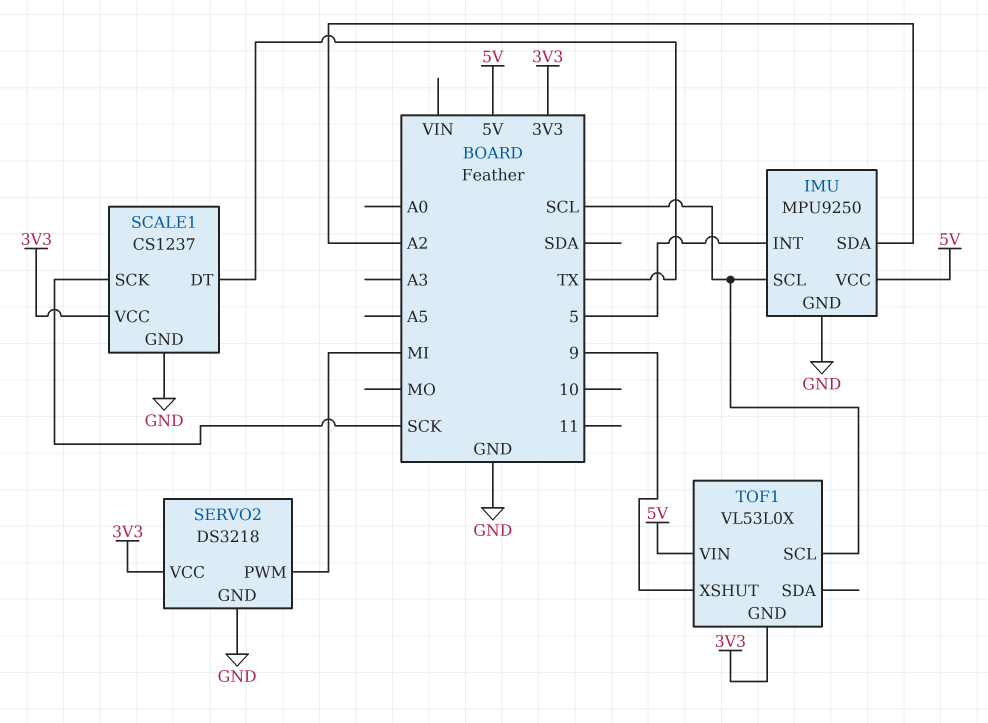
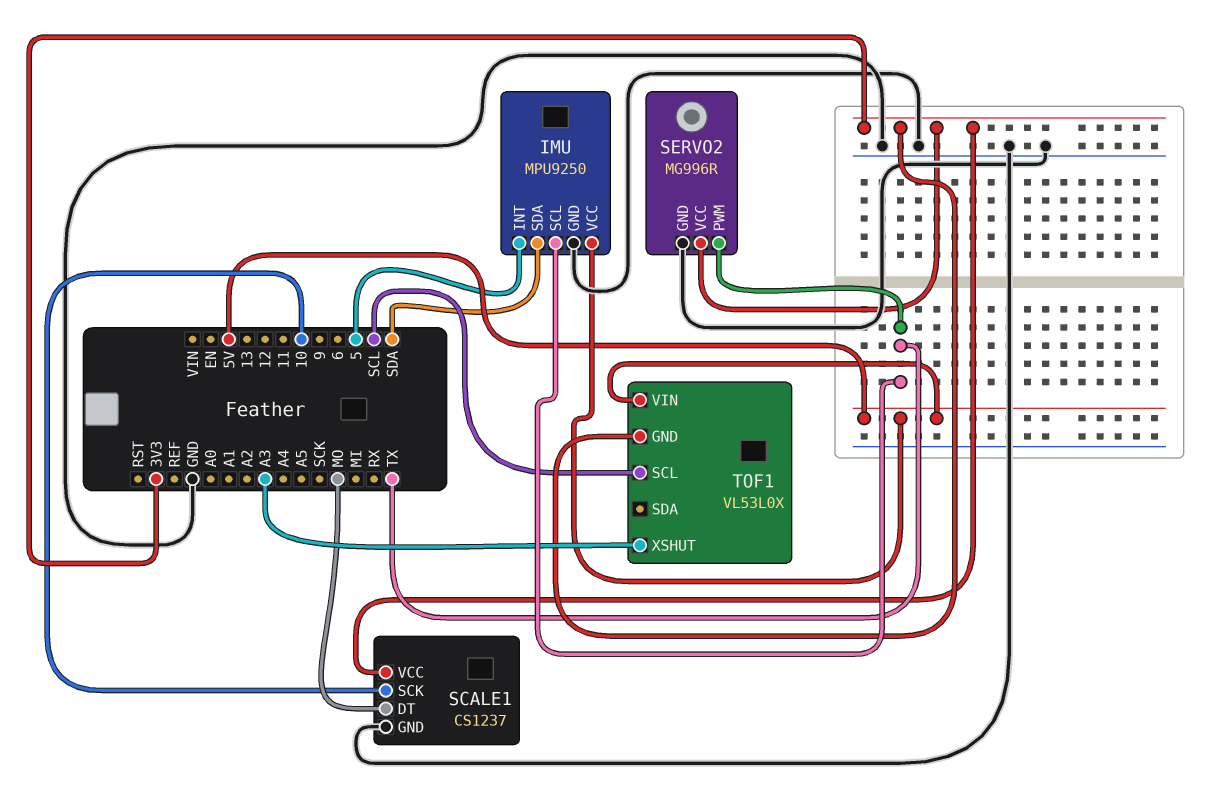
IMU pin SCL: SCL -> TX
IMU pin SDA: A2 -> SDA
SCALE1 pin DT: TX -> MO
SCALE1 pin SCK: SCK -> 10
SERVO2: DS3218 -> MG996R
SERVO2 pin PWM: MI -> TX
TOF1 pin XSHUT: 9 -> A3

